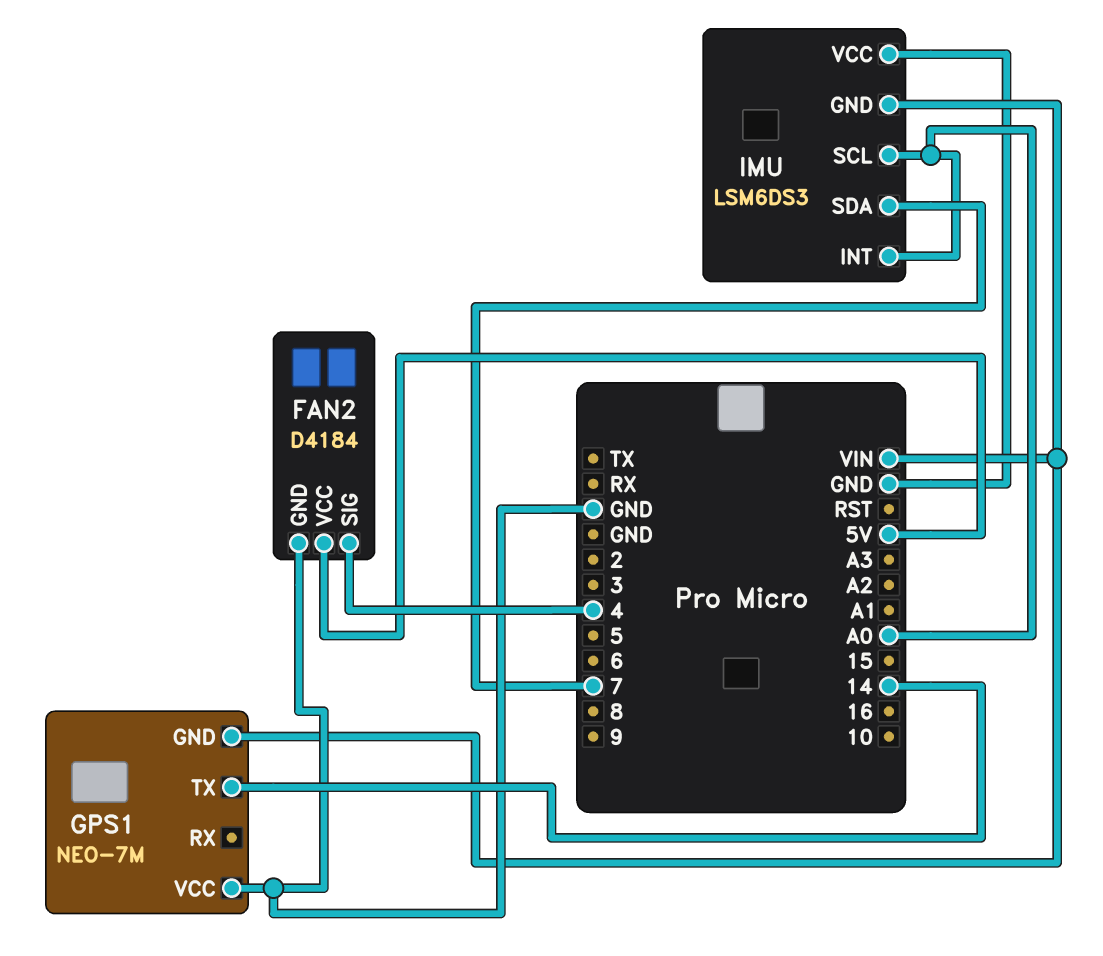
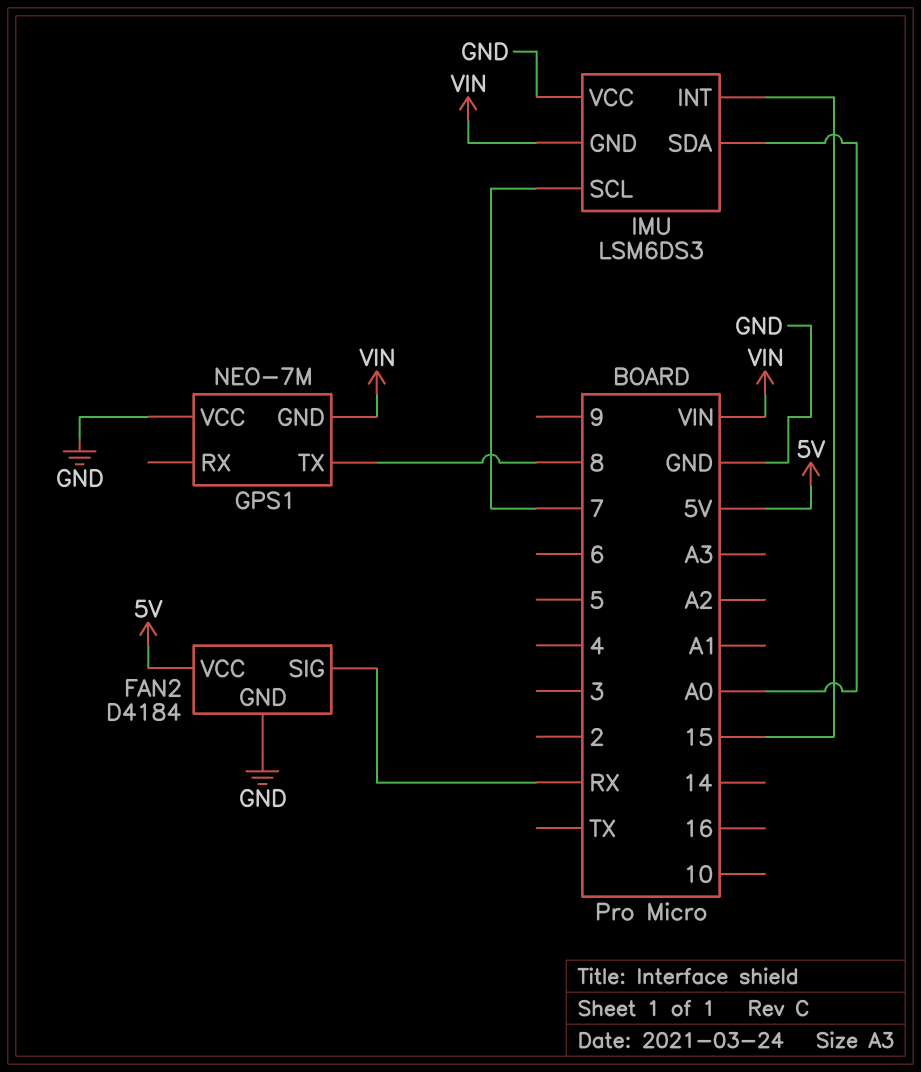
FAN2 pin SIG: 4 -> RX
GPS1 pin TX: 14 -> 8
IMU pin INT: A0 -> 15
IMU pin SCL: A0 -> 7
IMU pin SDA: 7 -> A0

